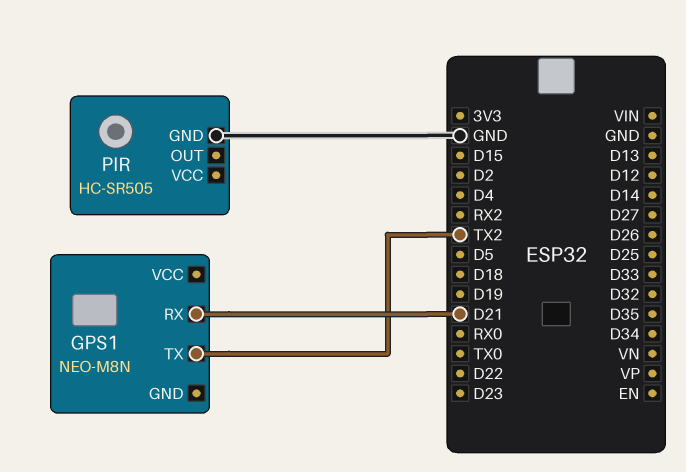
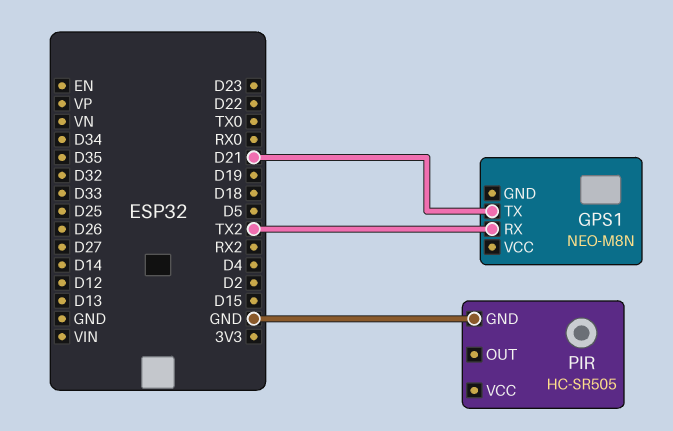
GPS1 pin RX: D21 -> TX2
GPS1 pin TX: TX2 -> D21

